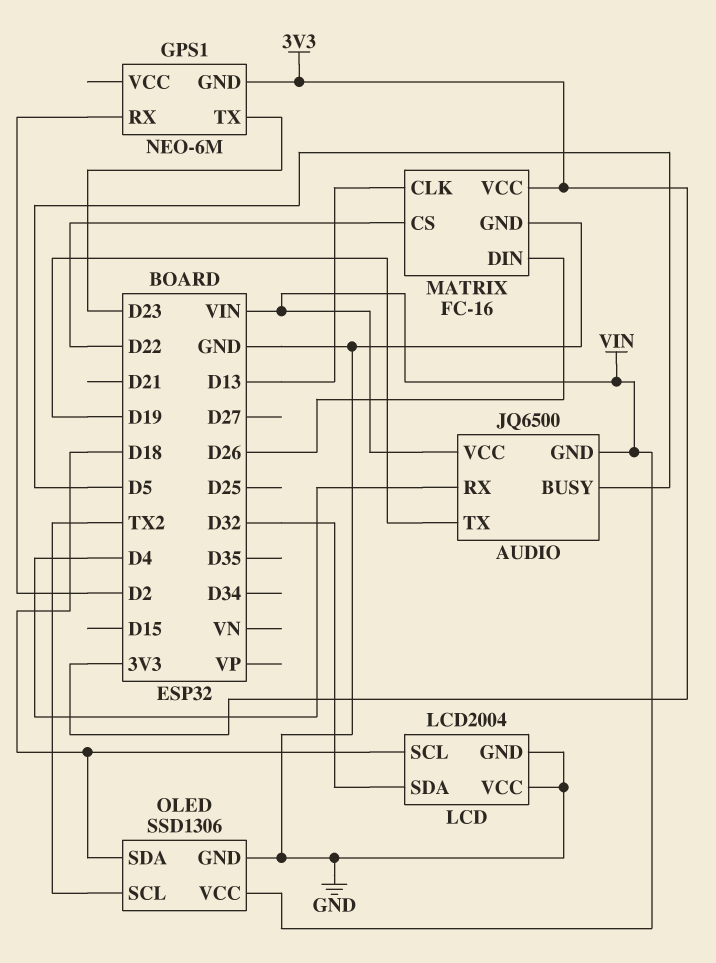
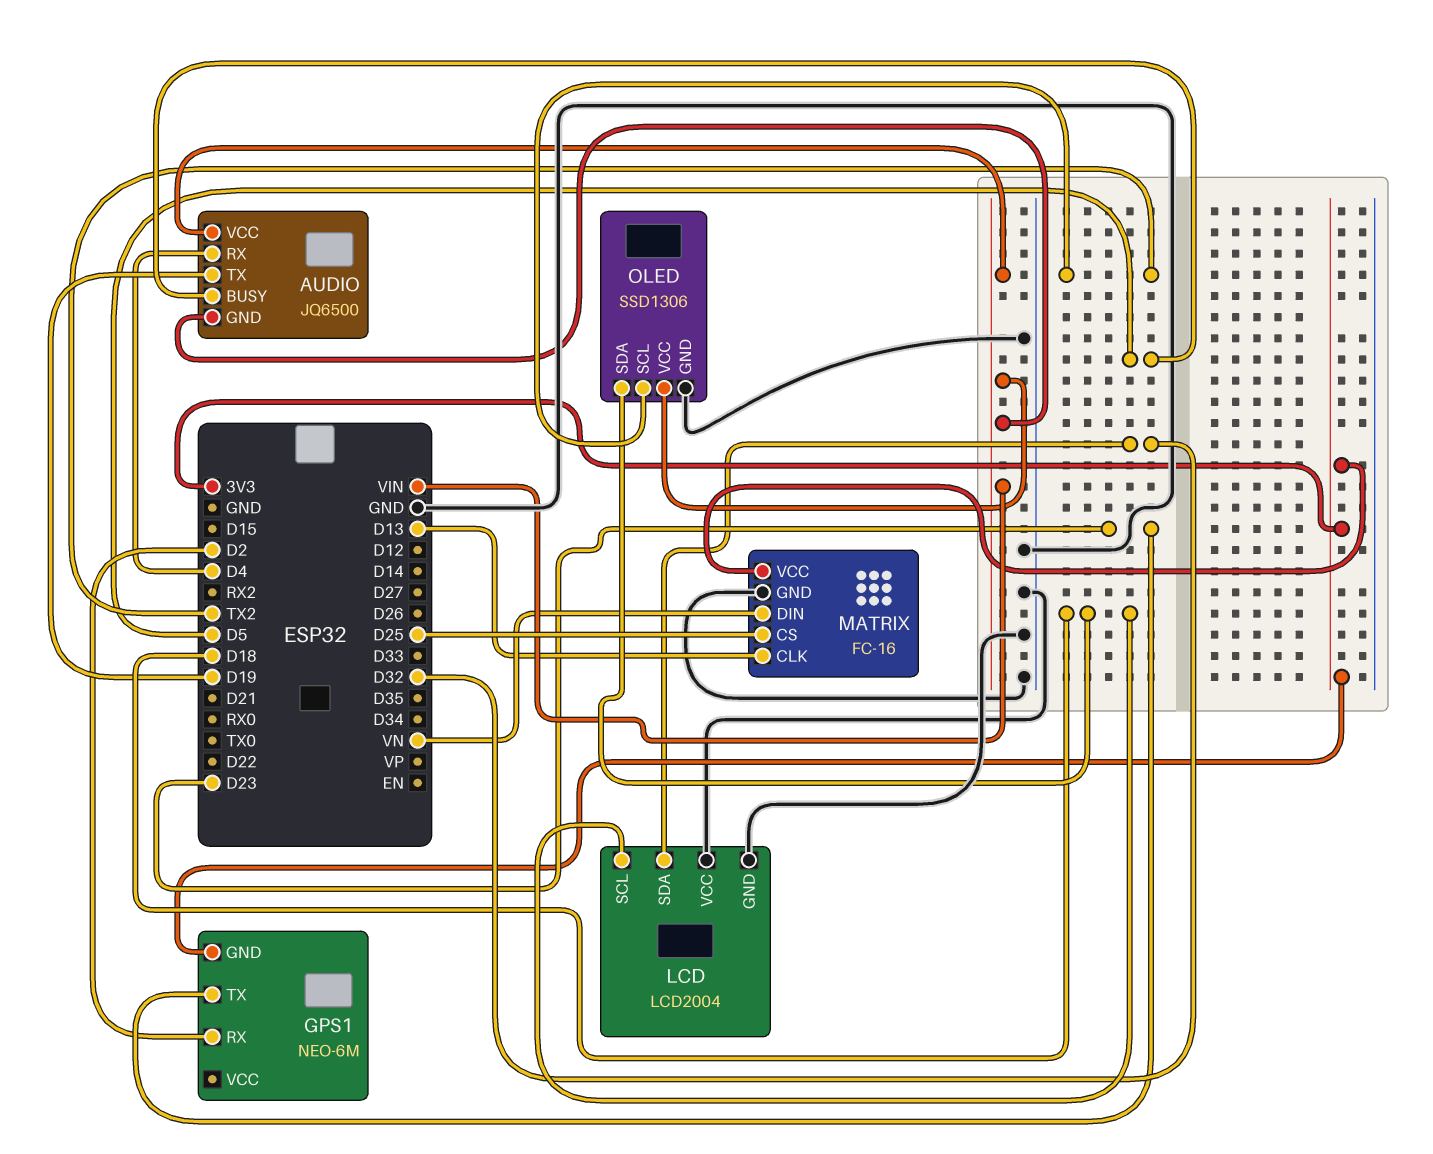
MATRIX pin CS: D22 -> D25
MATRIX pin DIN: D26 -> VN

